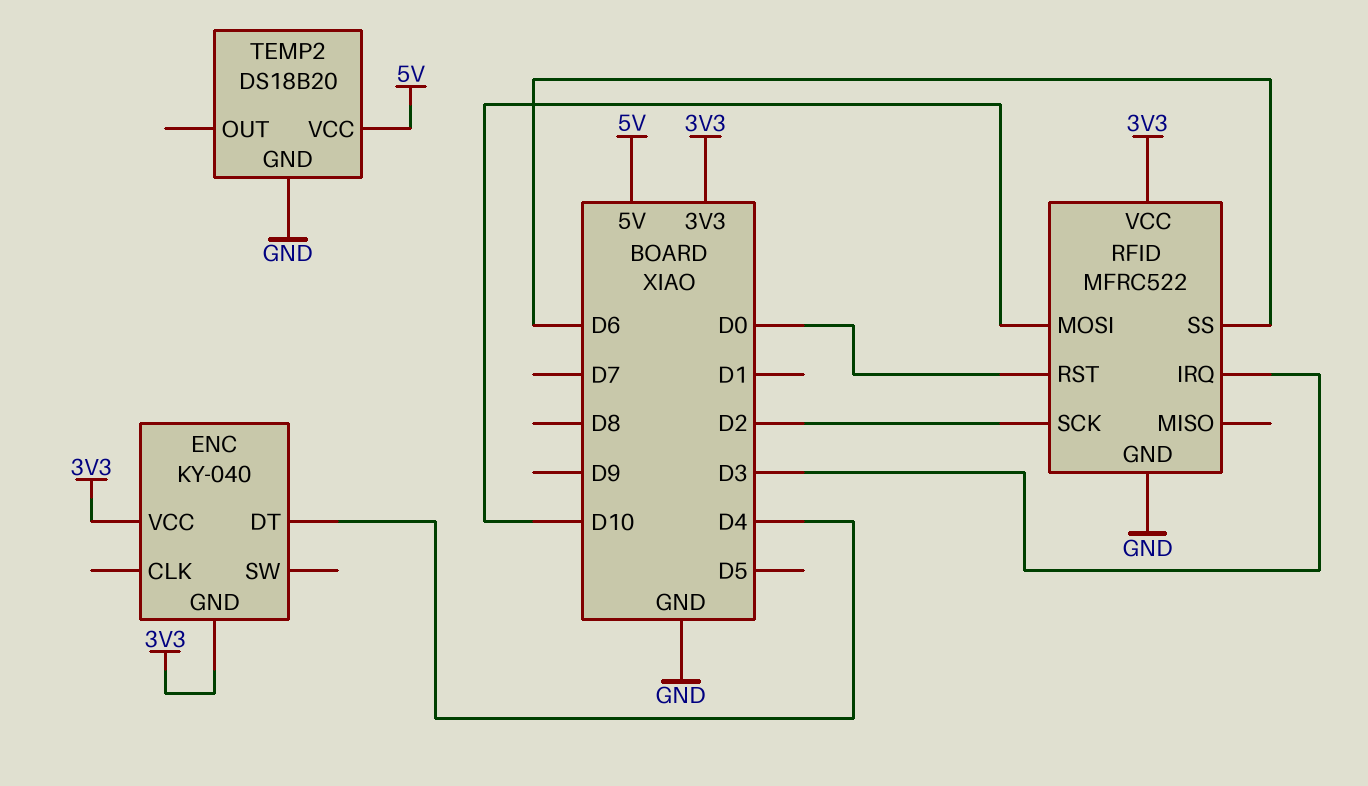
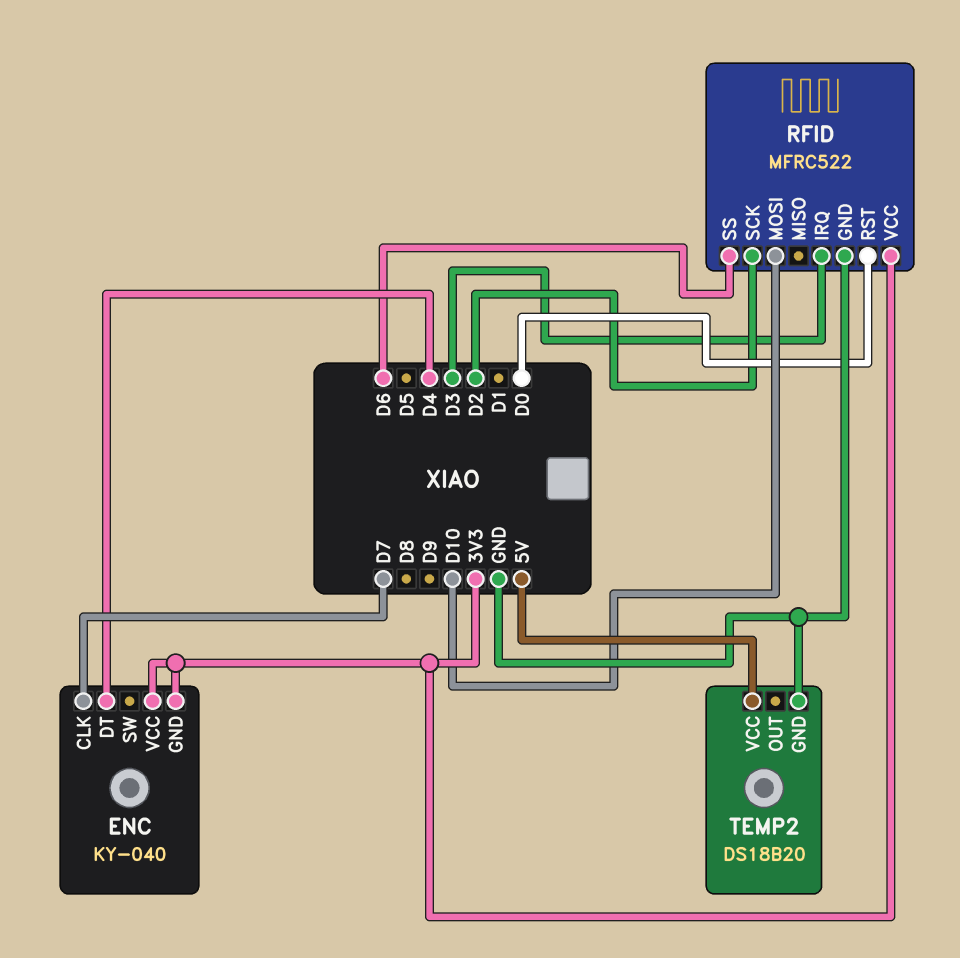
ENC pin CLK: none -> D7

